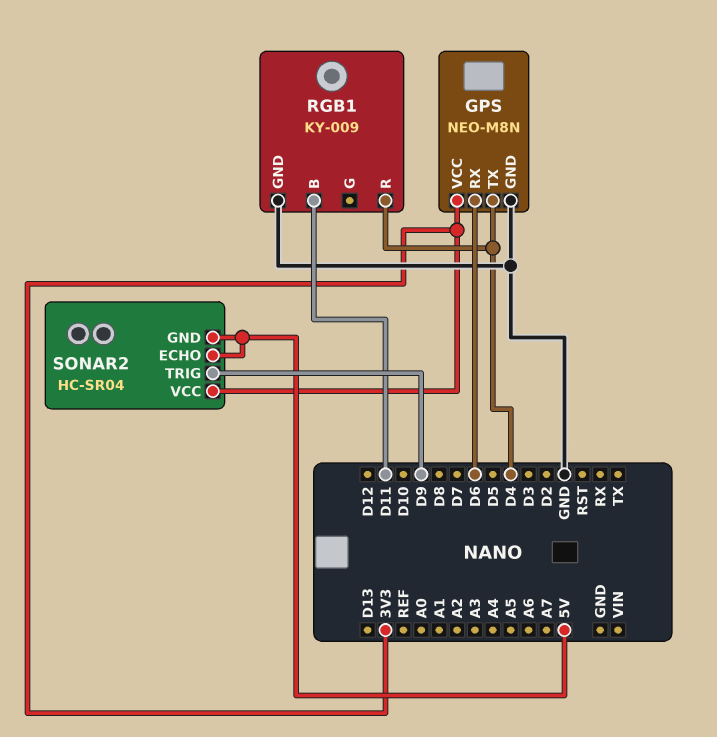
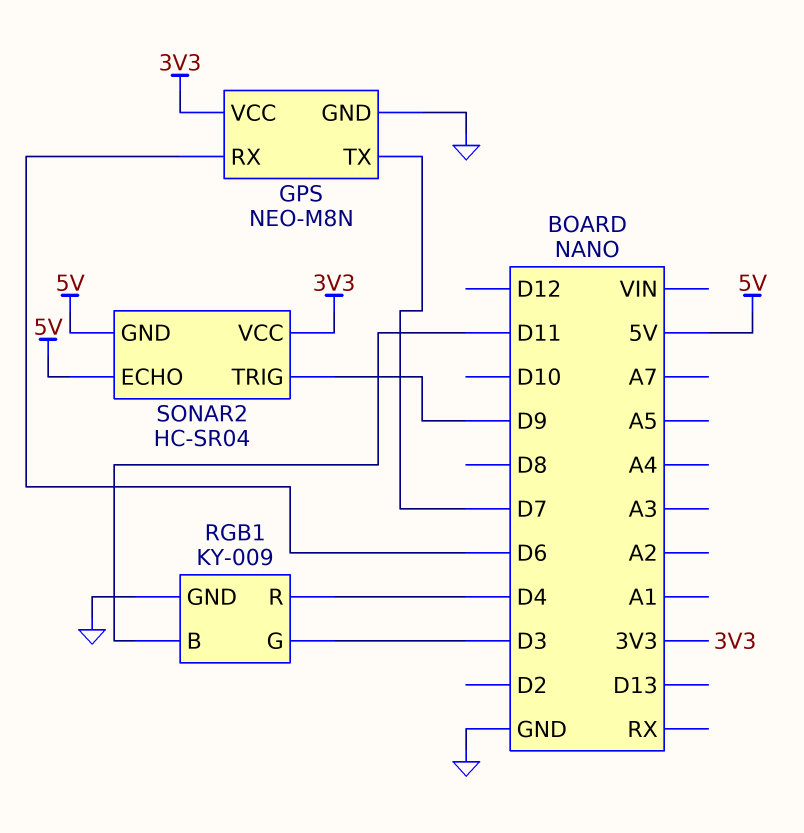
GPS pin TX: D4 -> D7
RGB1 pin G: none -> D3

